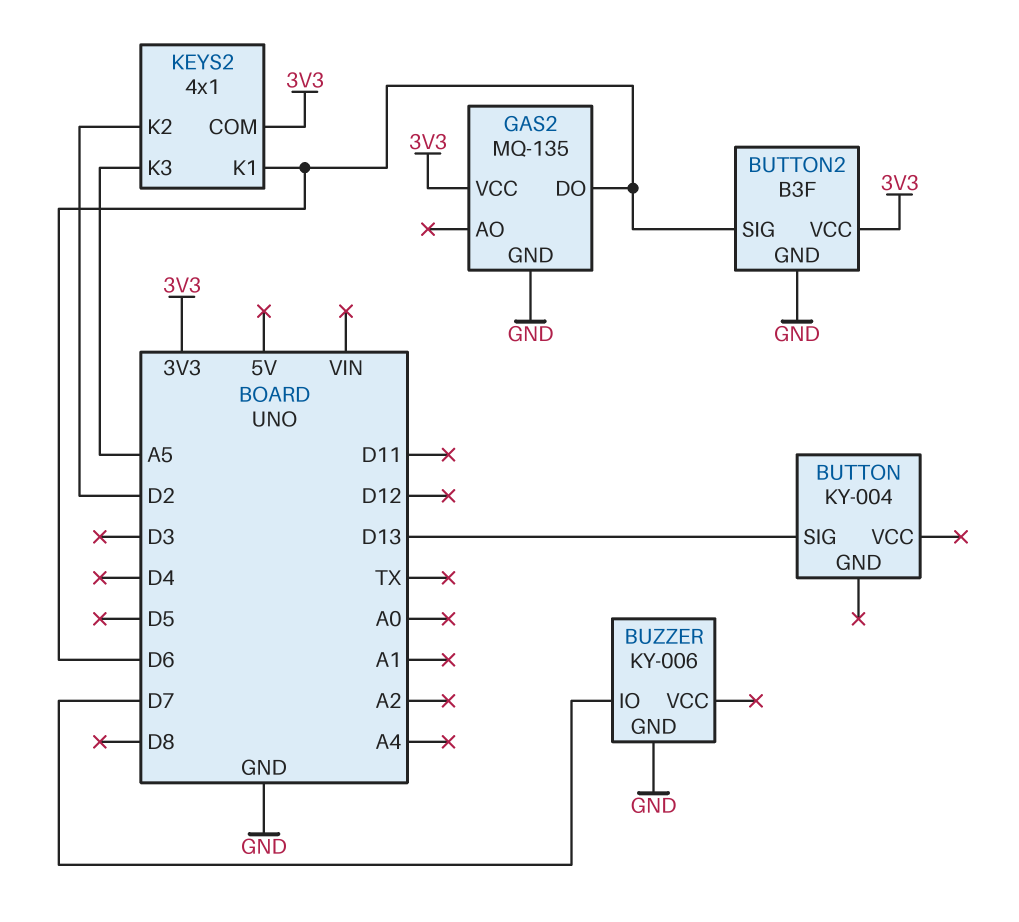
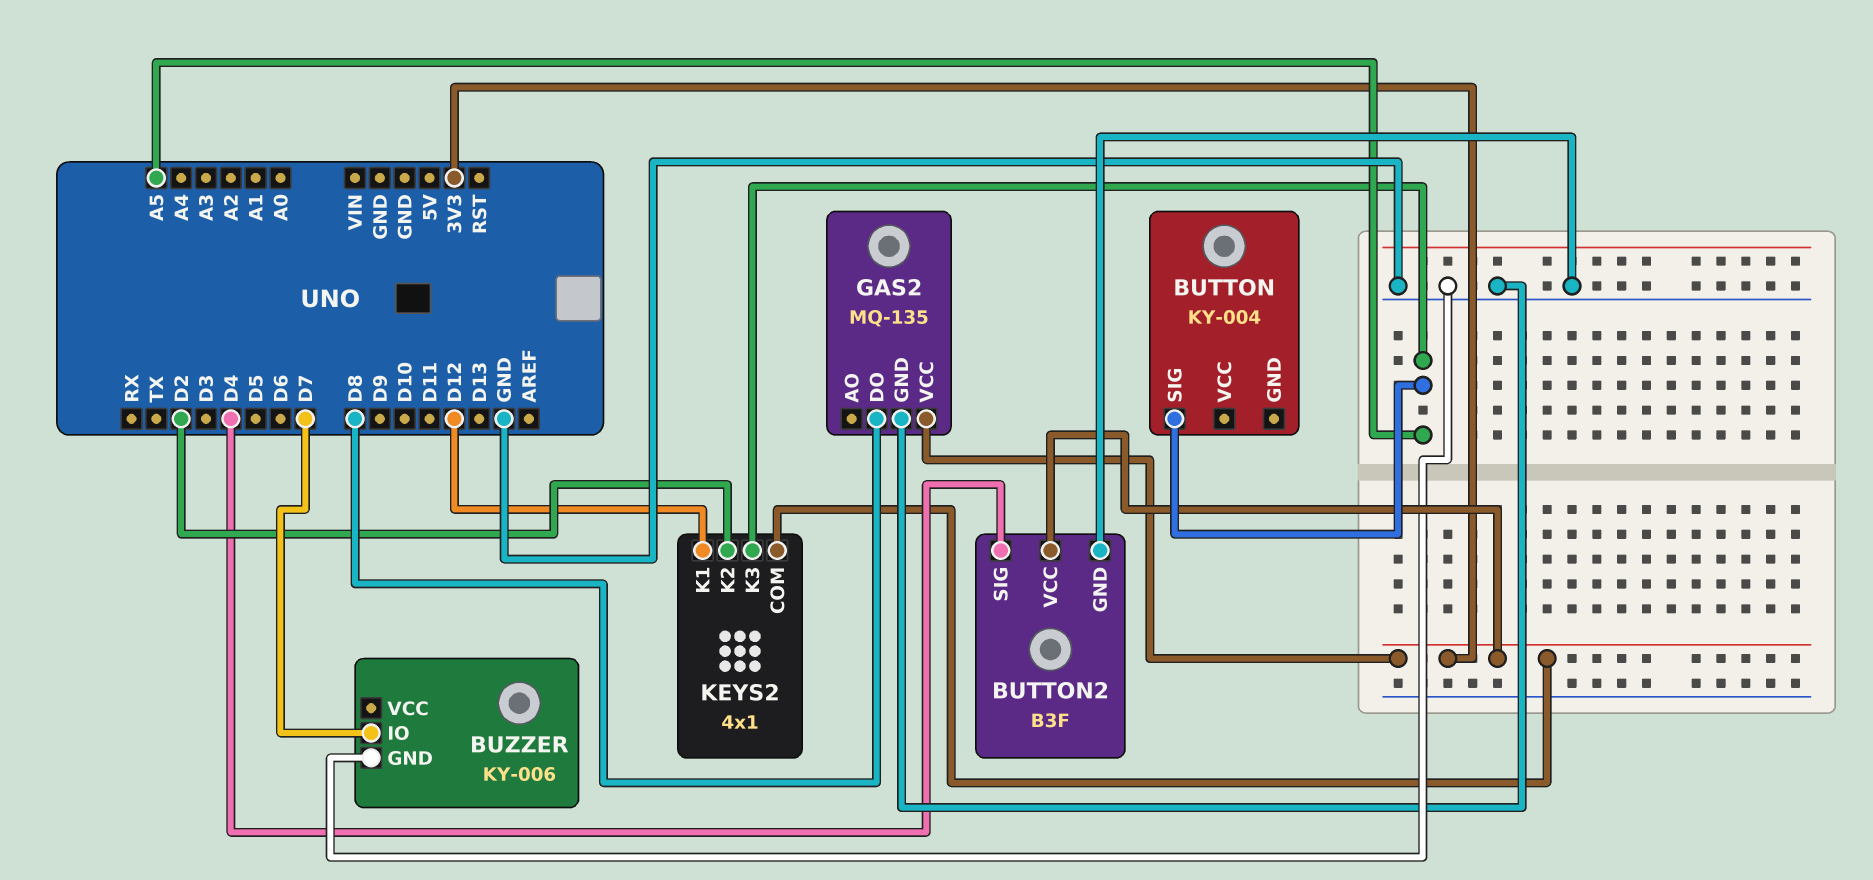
BUTTON pin SIG: D13 -> A5
BUTTON2 pin SIG: D6 -> D4
GAS2 pin DO: D6 -> D8
KEYS2 pin K1: D6 -> D12

